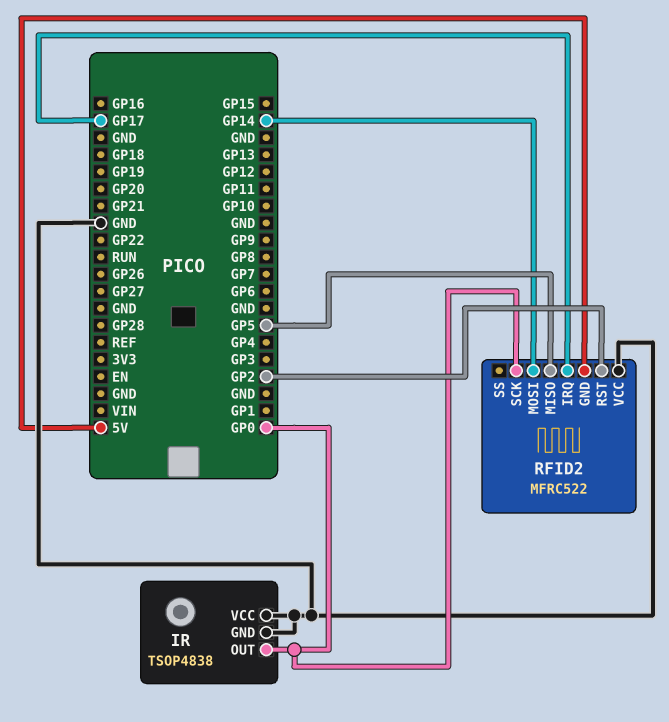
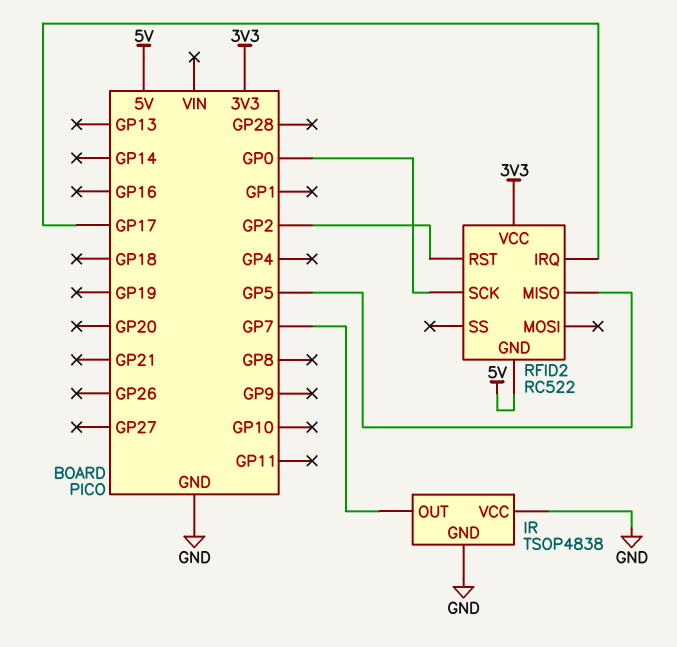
IR pin OUT: GP0 -> GP7
RFID2: MFRC522 -> RC522
RFID2 pin MOSI: GP14 -> none
RFID2 pin VCC: GND -> 3V3

